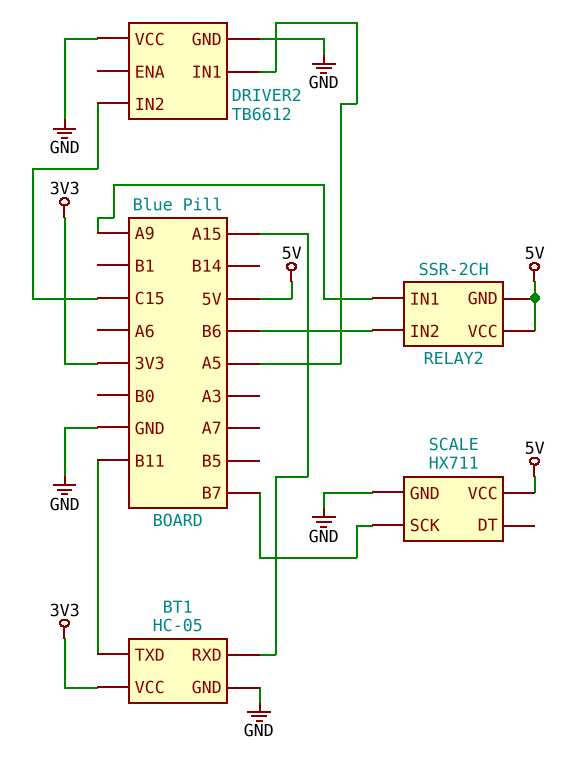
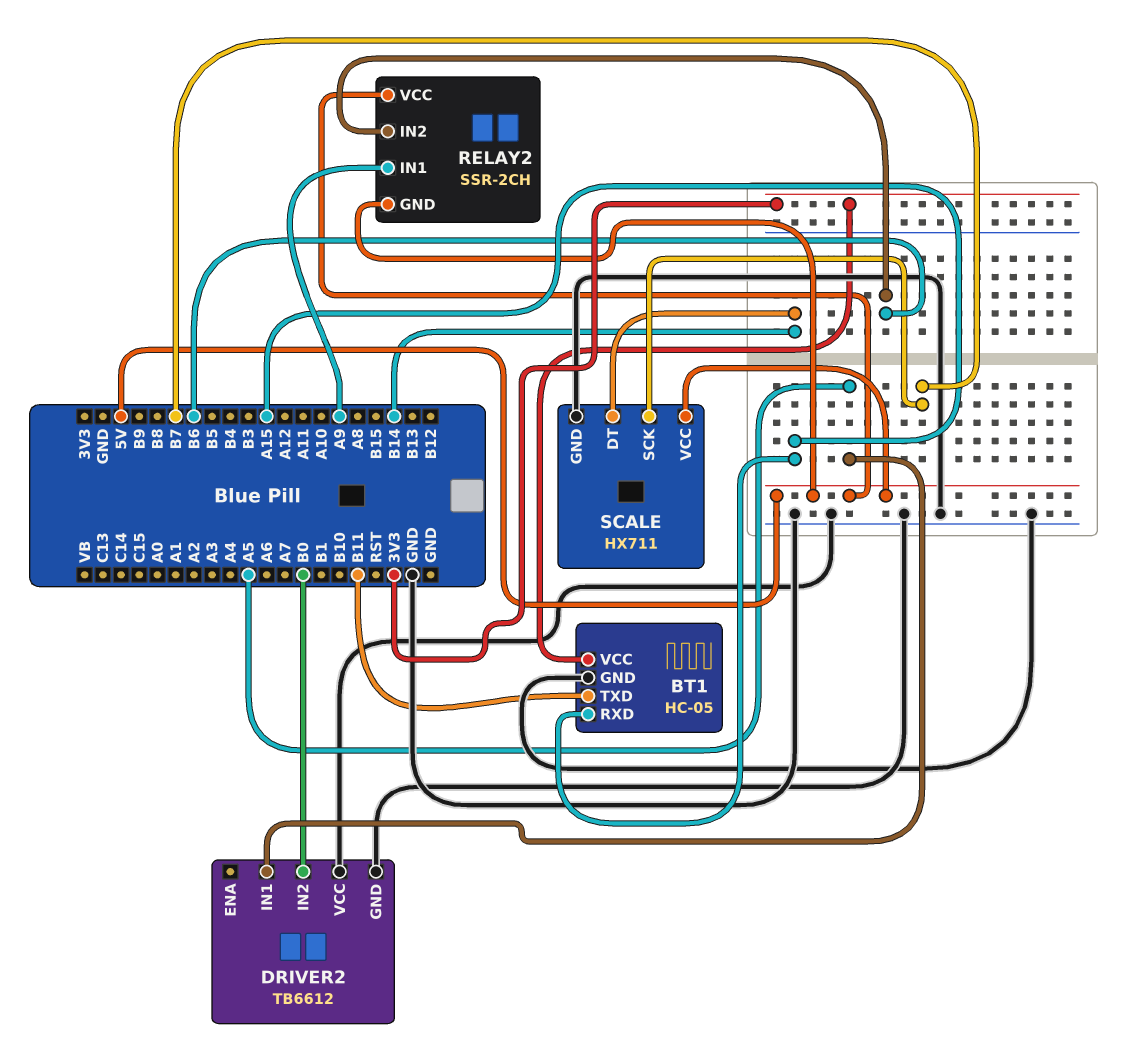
DRIVER2 pin IN2: C15 -> B0
SCALE pin DT: none -> B14

